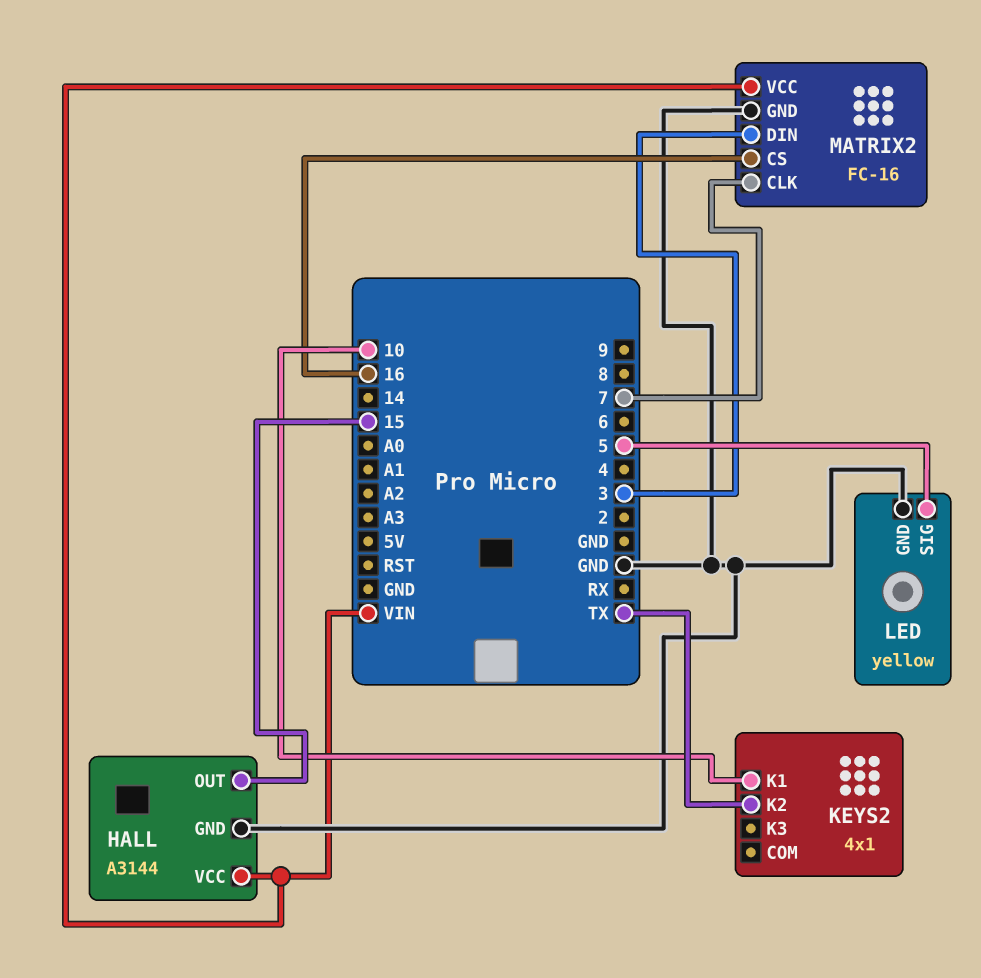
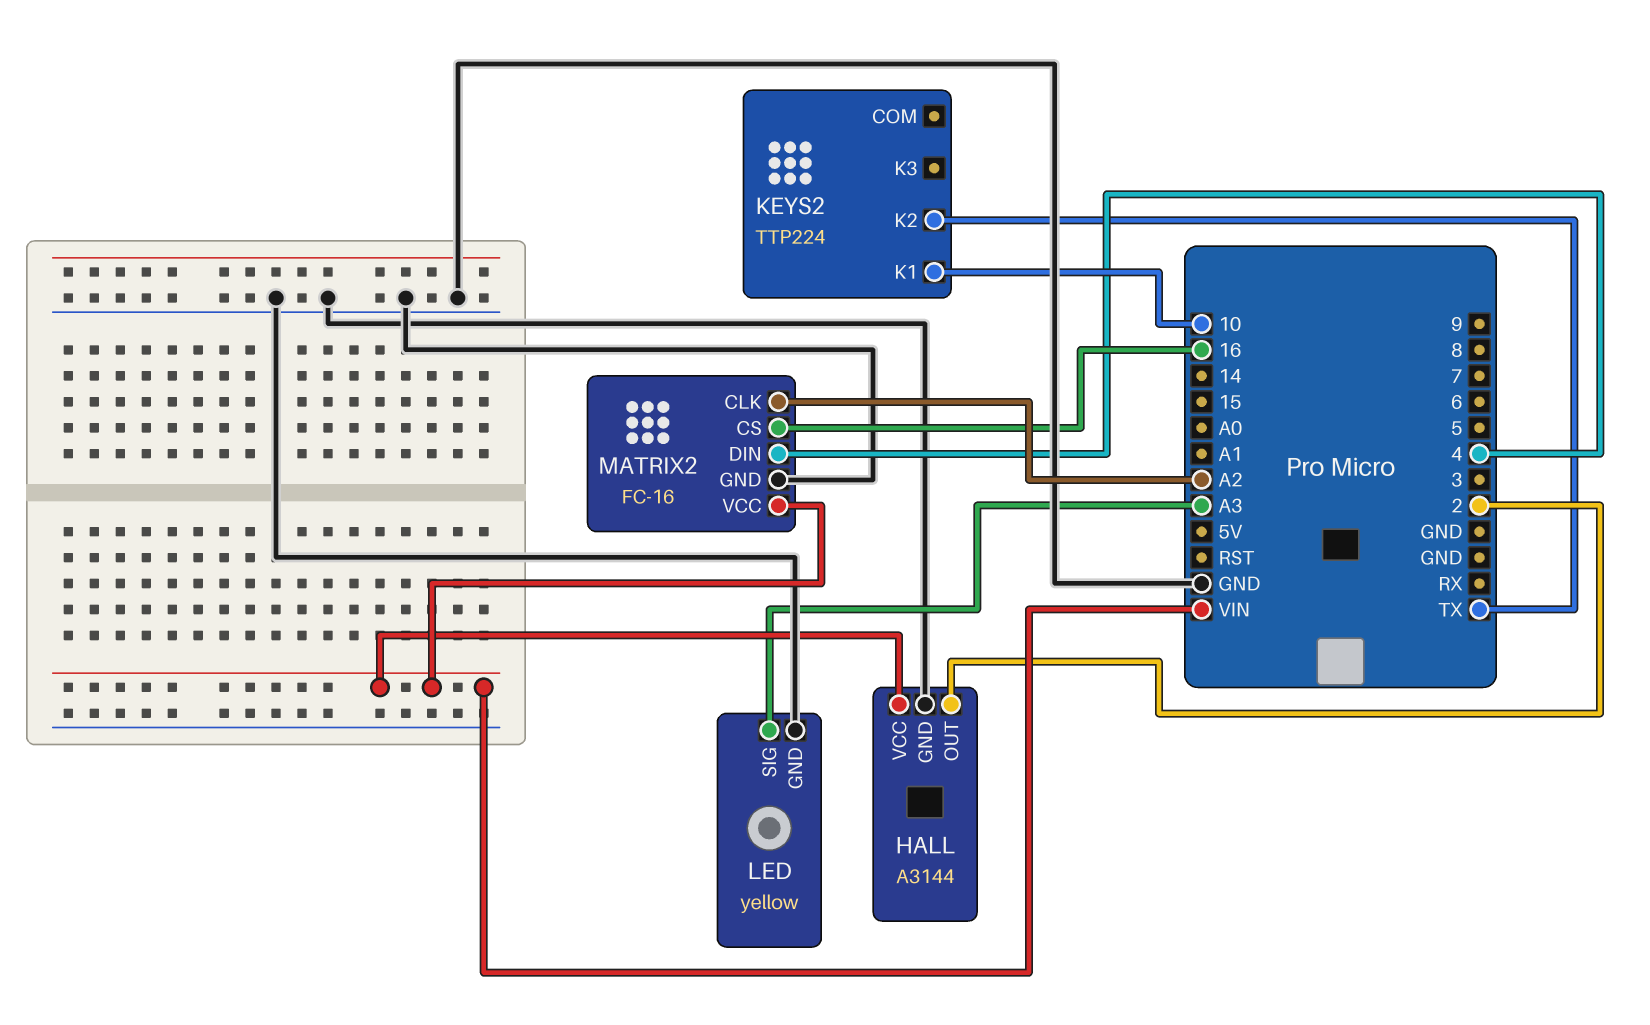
HALL pin OUT: 15 -> 2
KEYS2: 4x1 -> TTP224
LED pin SIG: 5 -> A3
MATRIX2 pin CLK: 7 -> A2
MATRIX2 pin DIN: 3 -> 4

